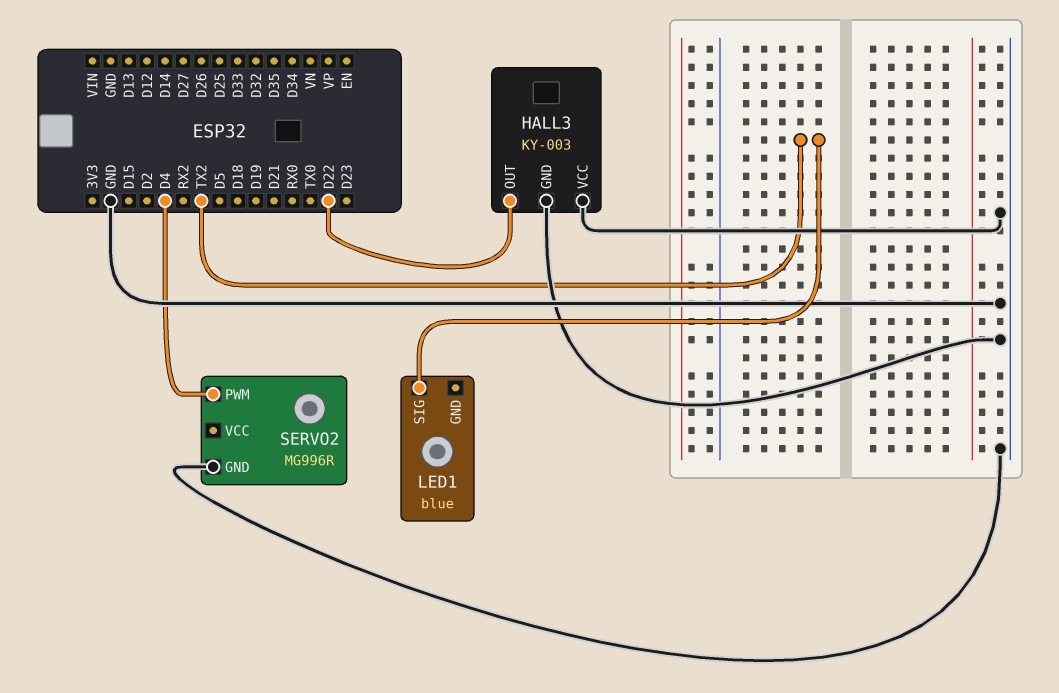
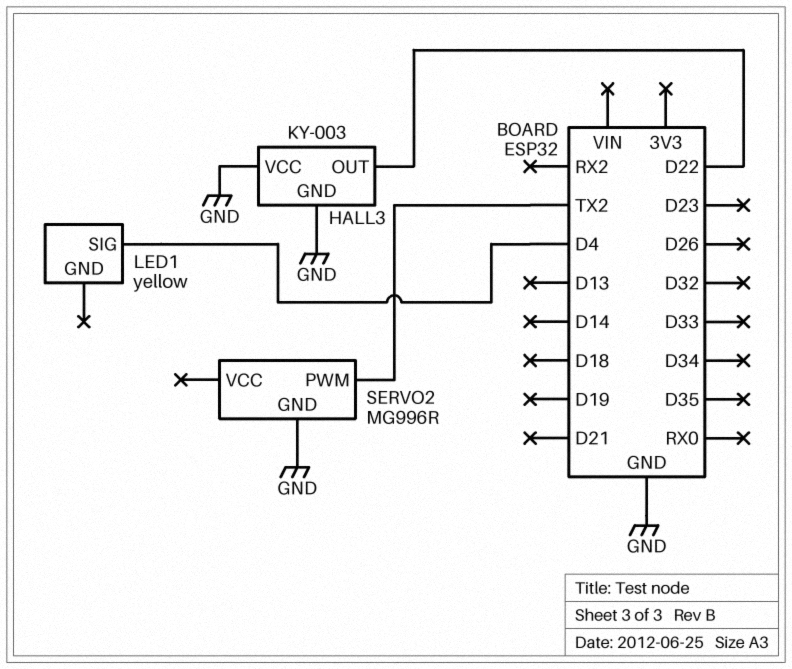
LED1: blue -> yellow
LED1 pin SIG: TX2 -> D4
SERVO2 pin PWM: D4 -> TX2

